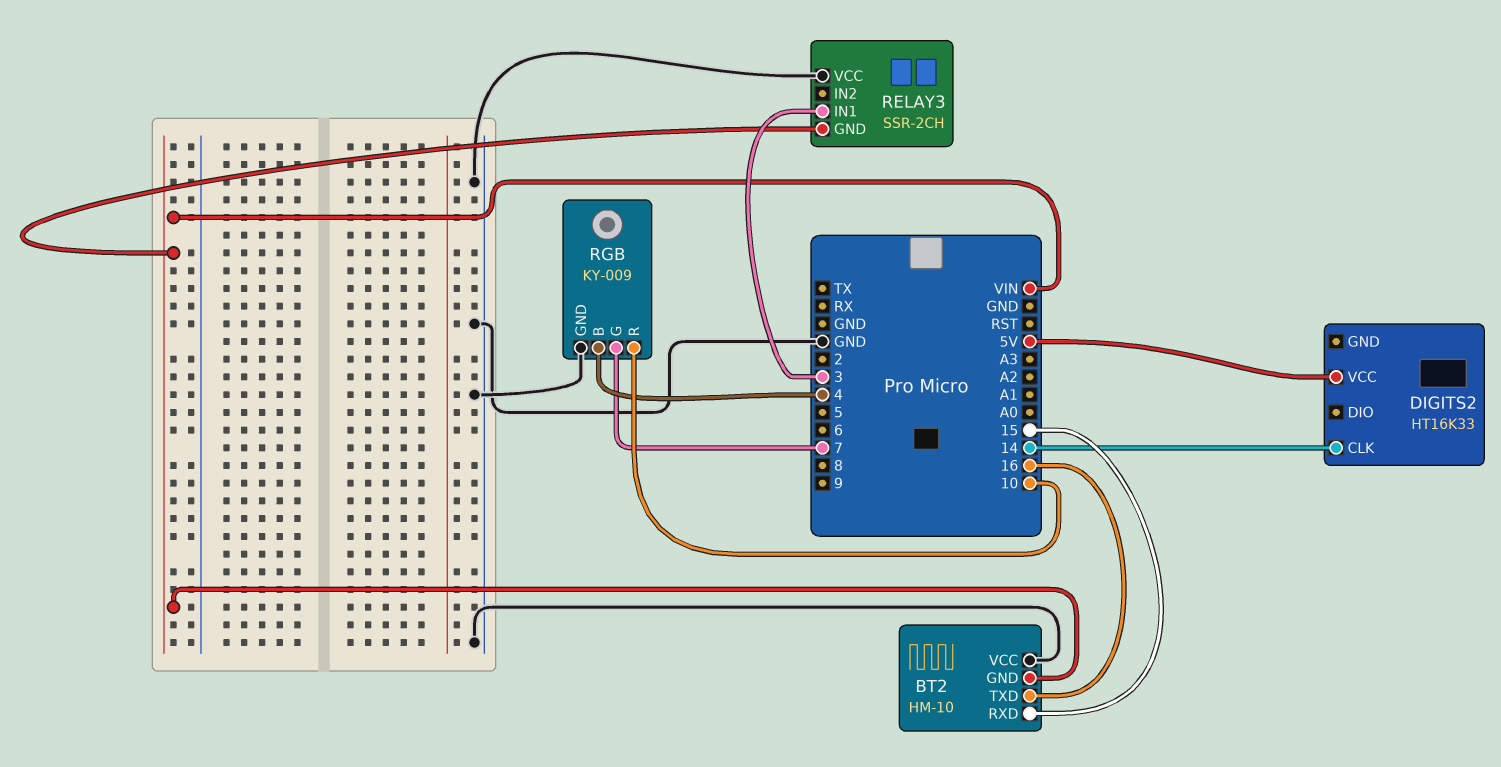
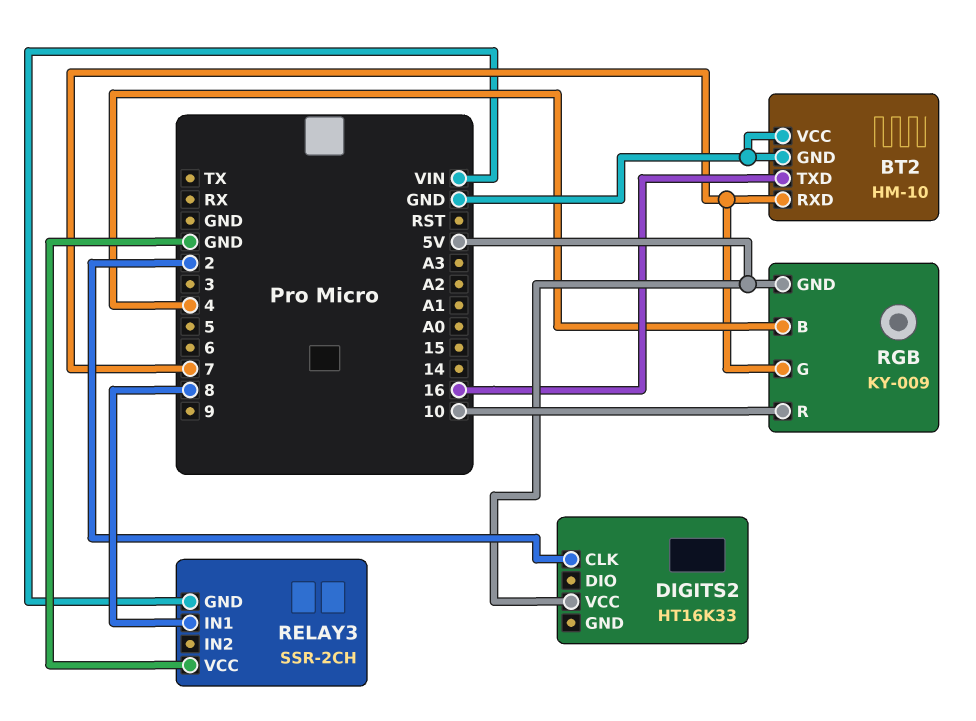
BT2 pin GND: VIN -> GND
BT2 pin RXD: 15 -> 7
DIGITS2 pin CLK: 14 -> 2
RELAY3 pin IN1: 3 -> 8
RGB pin GND: GND -> 5V

